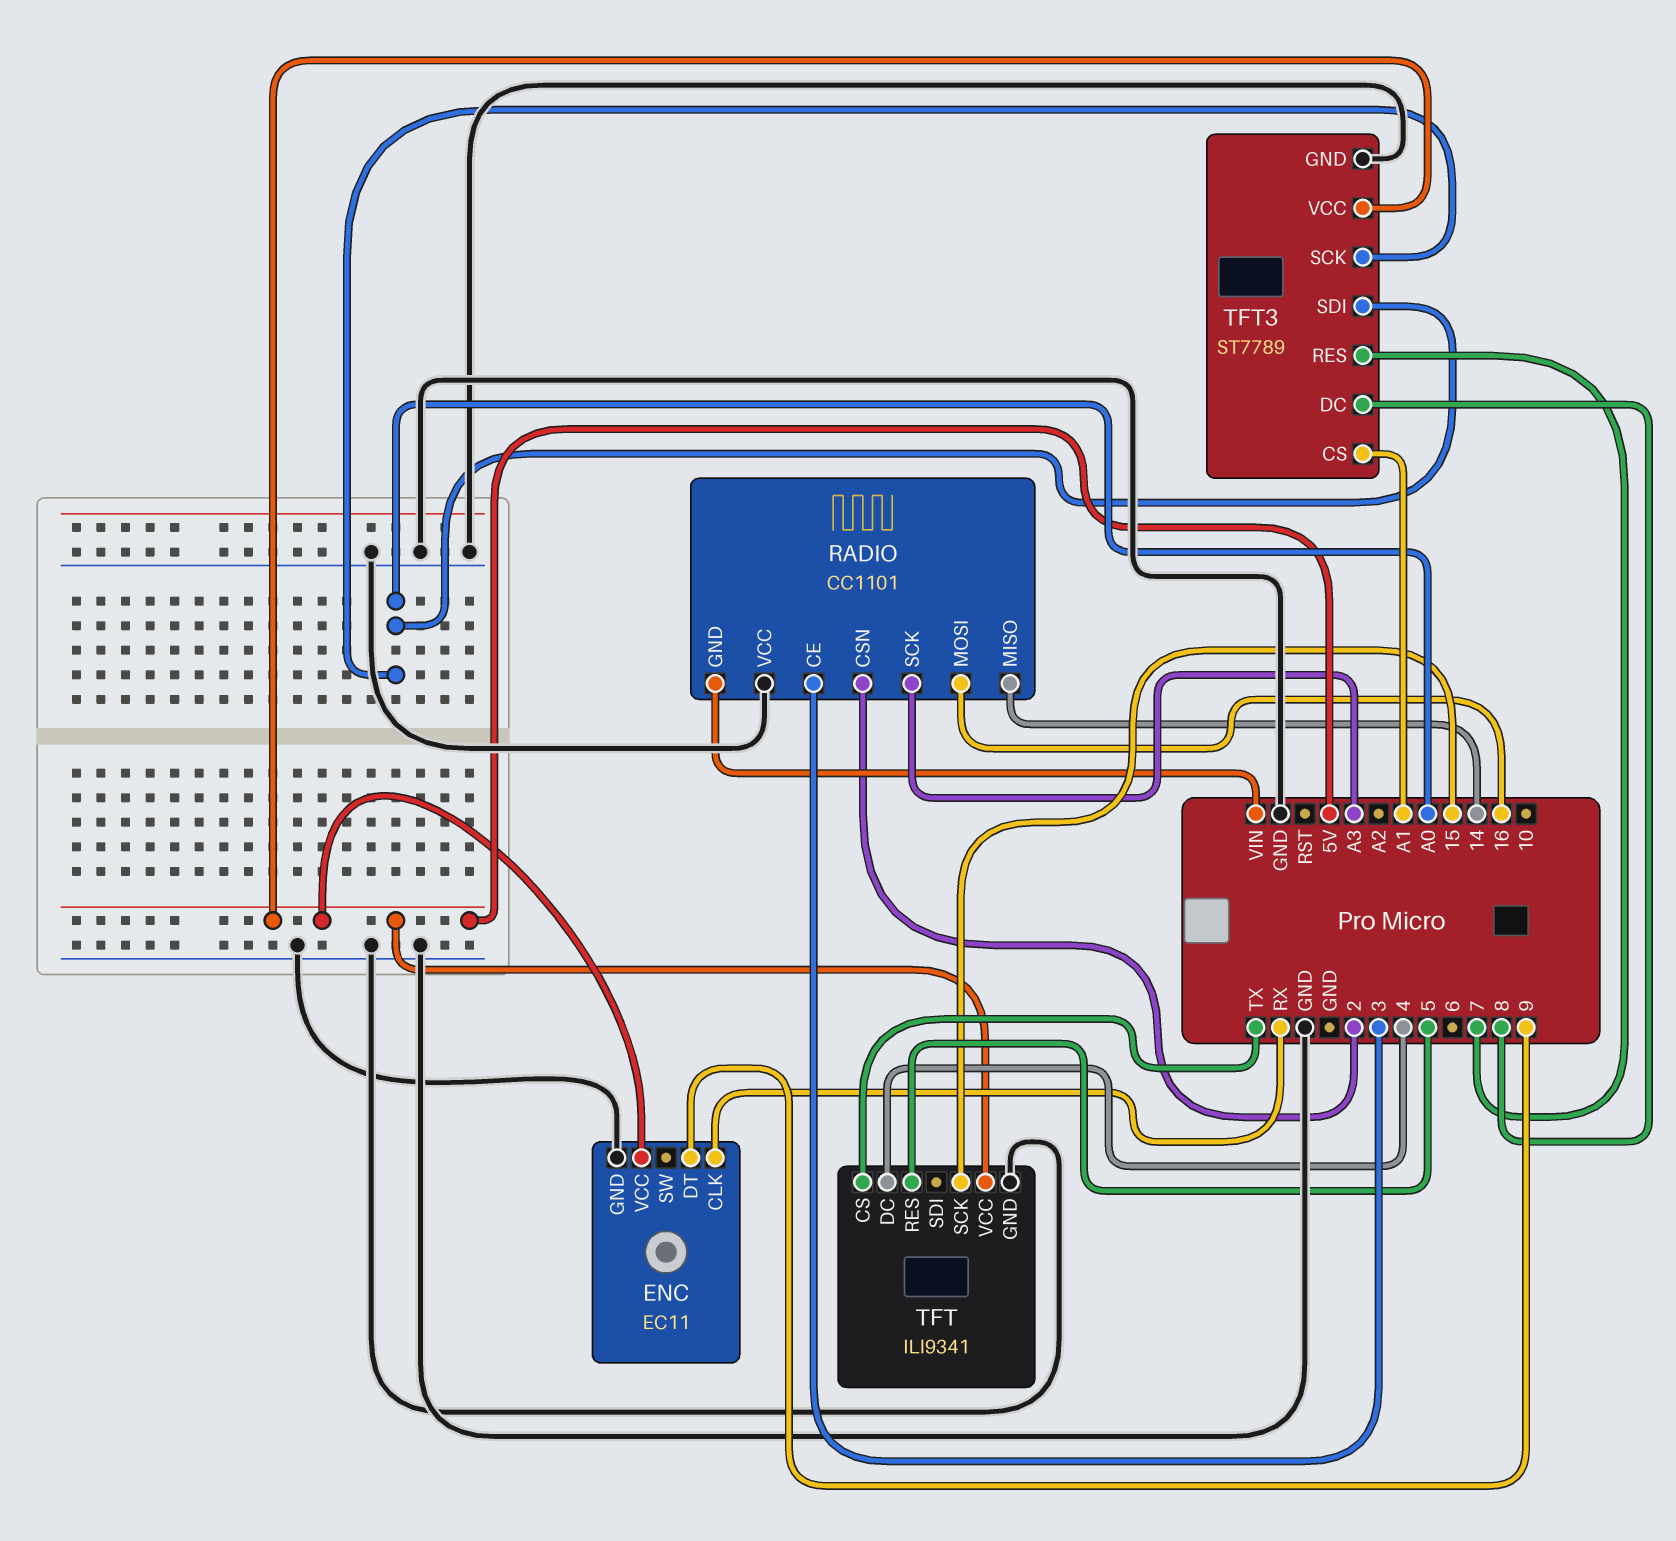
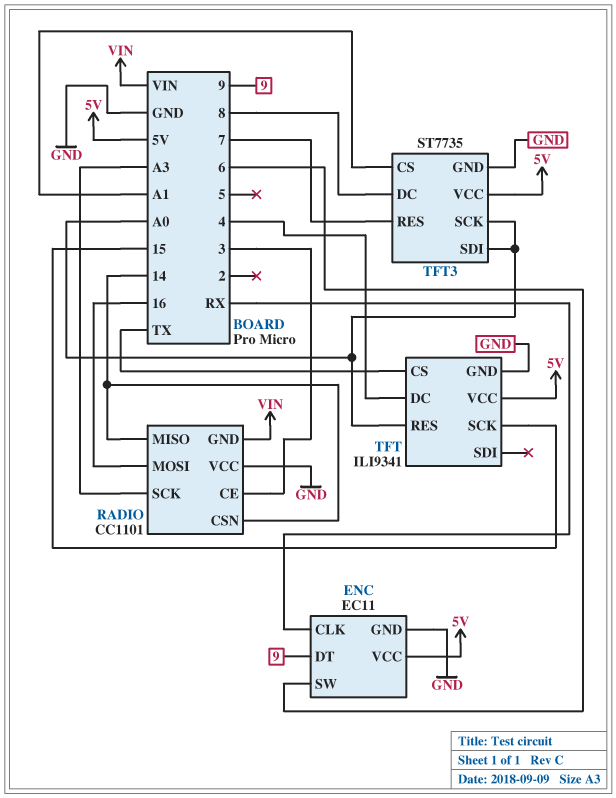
ENC pin SW: none -> 6
RADIO pin CSN: 2 -> 14
TFT pin RES: 5 -> A0
TFT3: ST7789 -> ST7735

